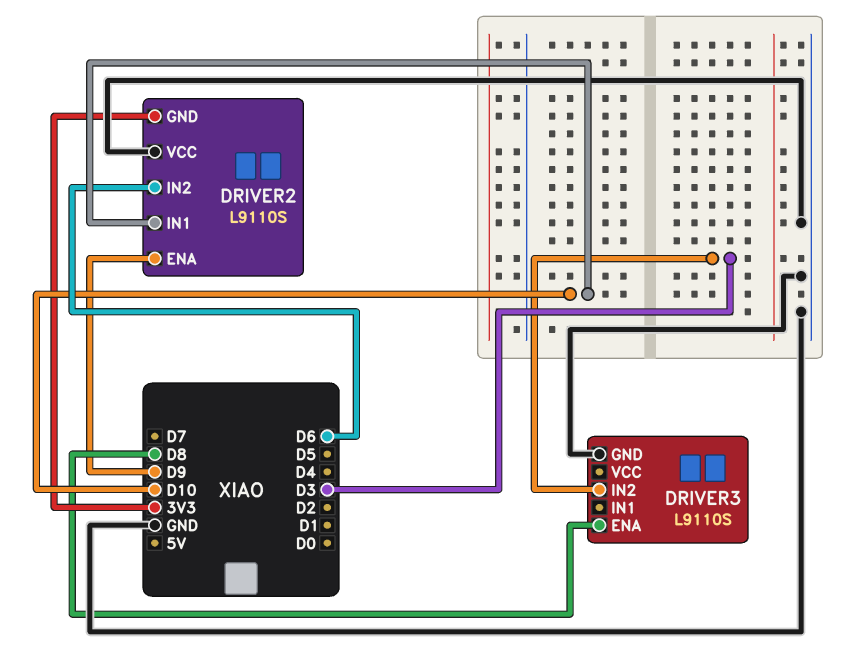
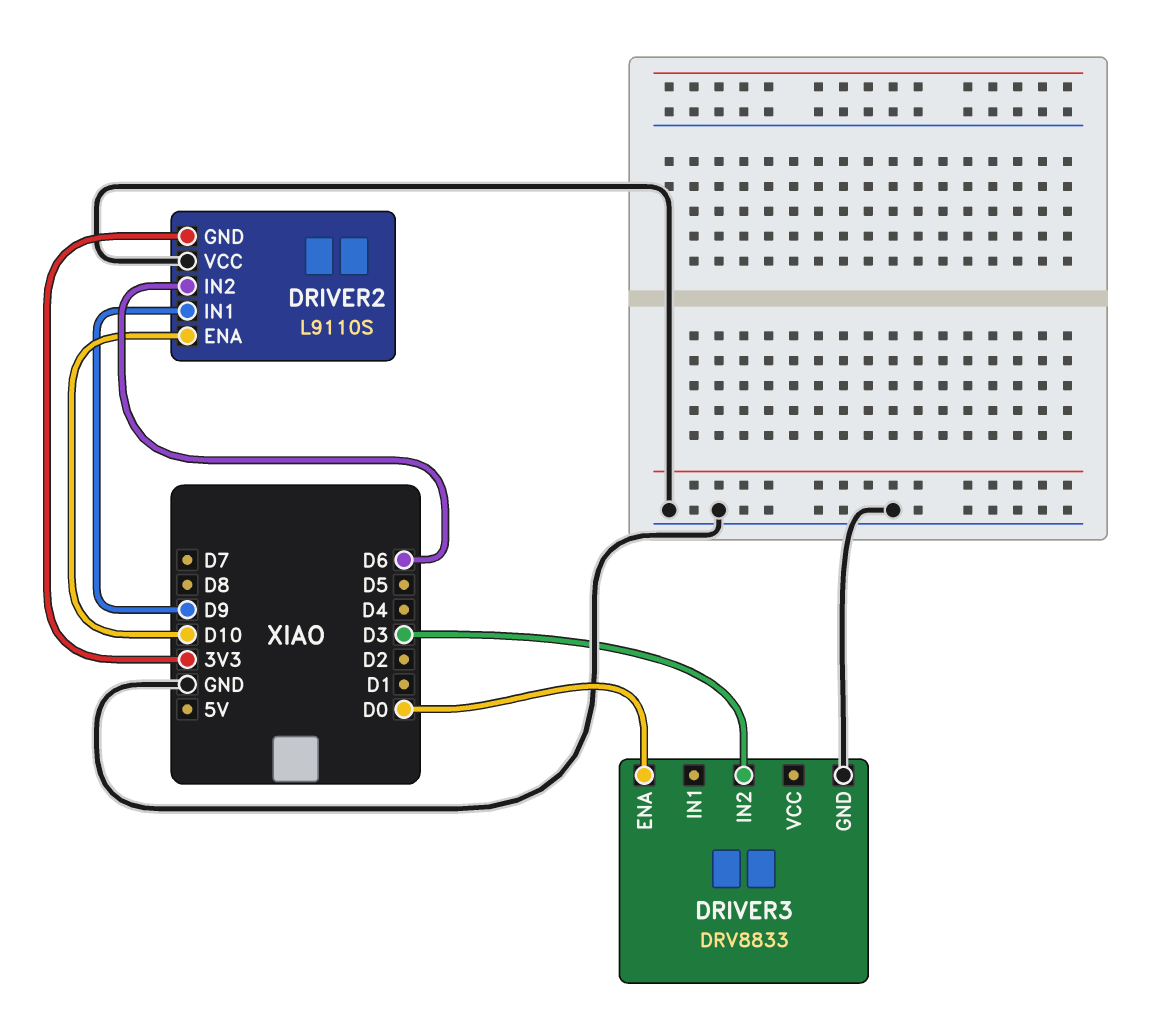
DRIVER2 pin ENA: D9 -> D10
DRIVER2 pin IN1: D10 -> D9
DRIVER3: L9110S -> DRV8833
DRIVER3 pin ENA: D8 -> D0

